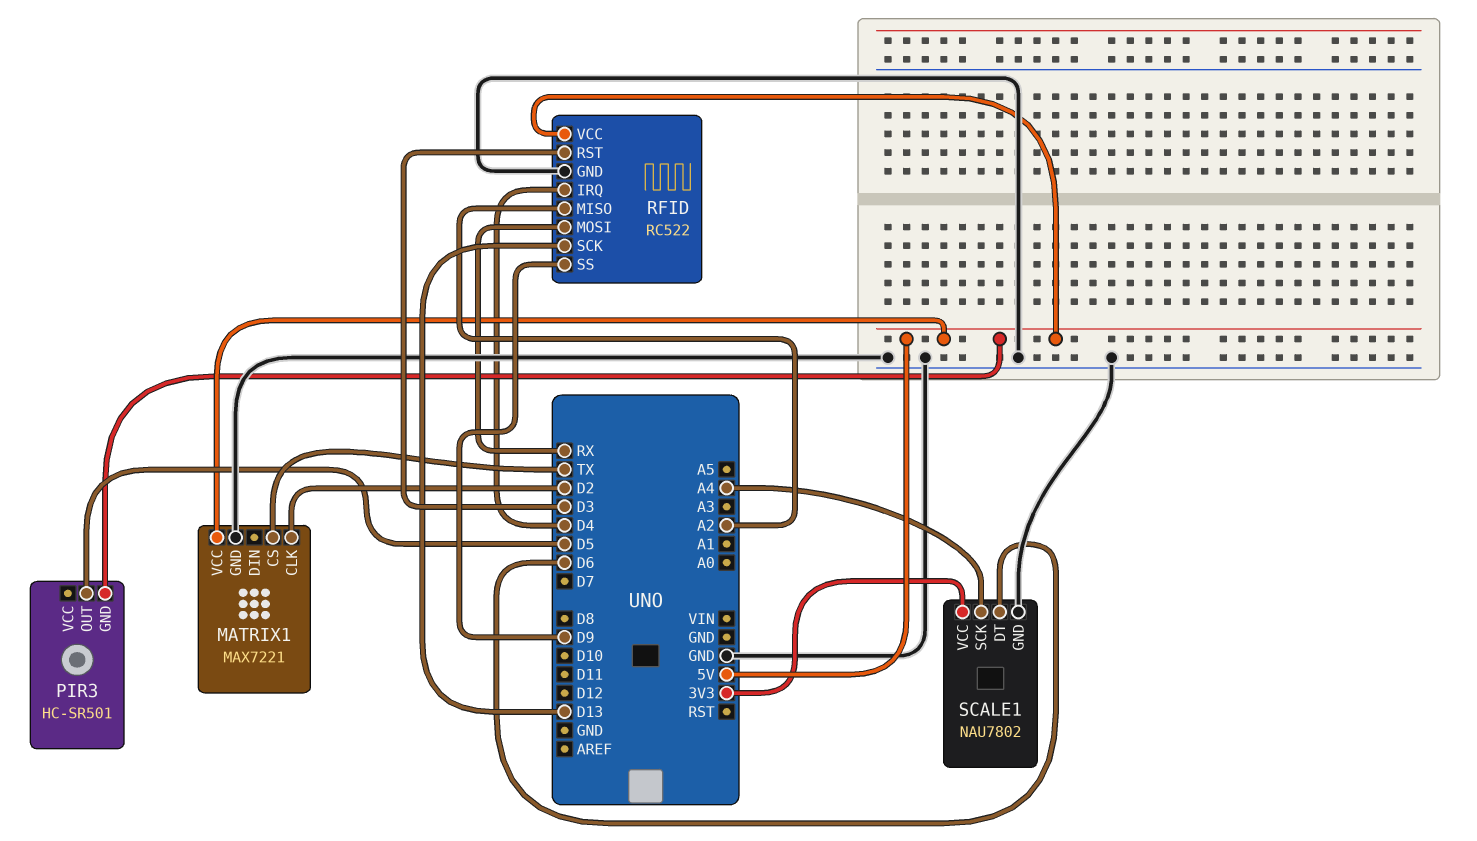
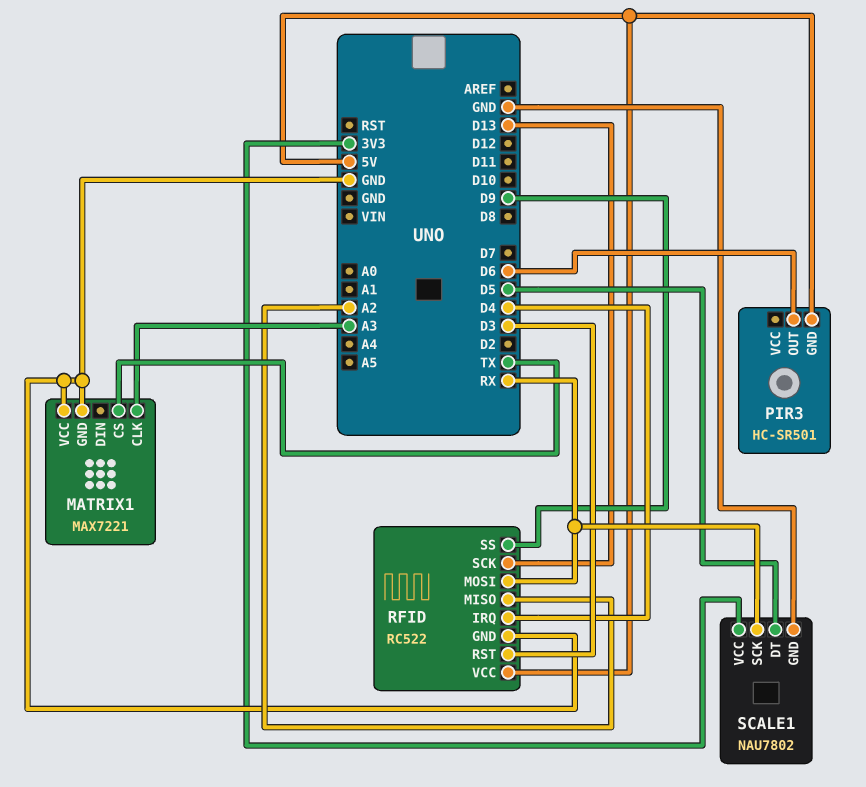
MATRIX1 pin CLK: D2 -> A3
MATRIX1 pin VCC: 5V -> GND
PIR3 pin OUT: D5 -> D6
SCALE1 pin DT: D6 -> D5
SCALE1 pin SCK: A4 -> RX

